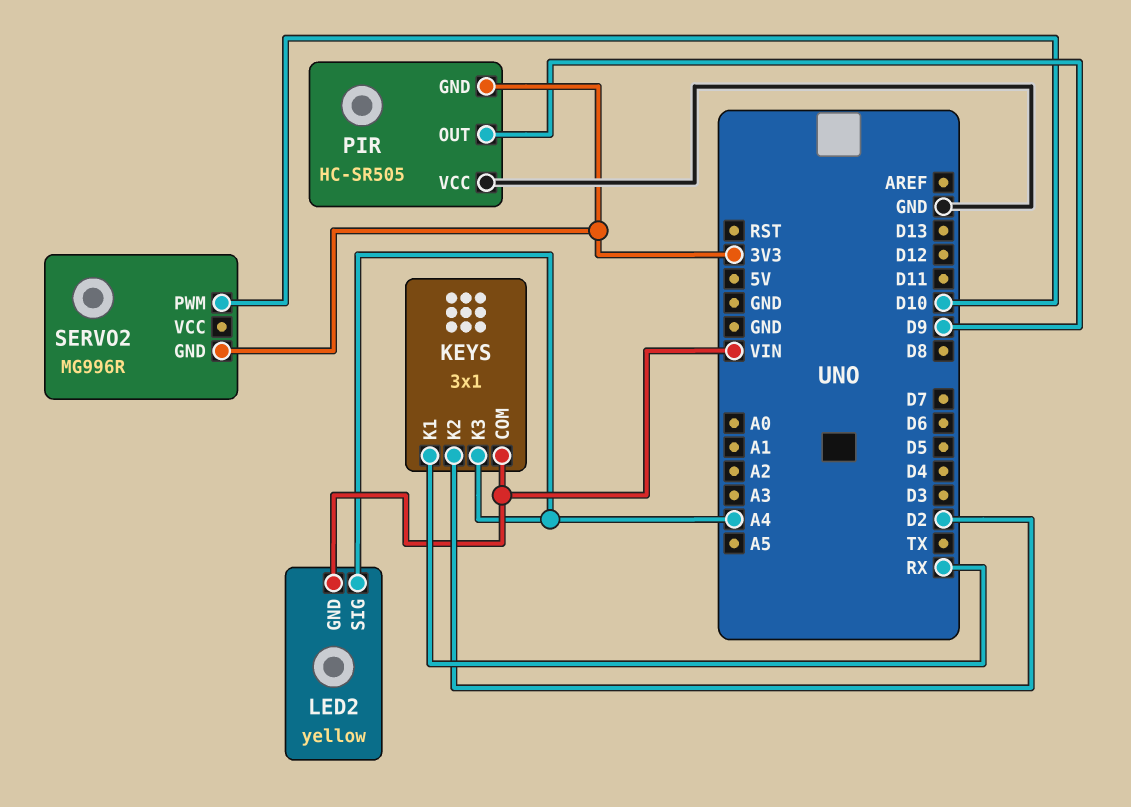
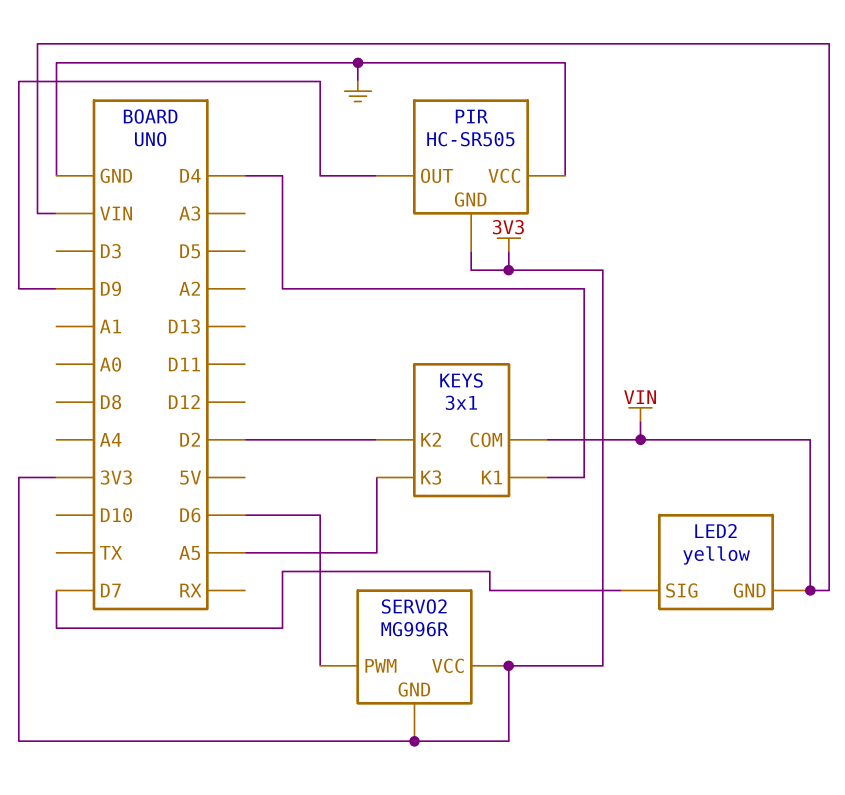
KEYS pin K1: RX -> D4
KEYS pin K3: A4 -> A5
LED2 pin SIG: A4 -> D7
SERVO2 pin PWM: D10 -> D6
SERVO2 pin VCC: none -> 3V3

